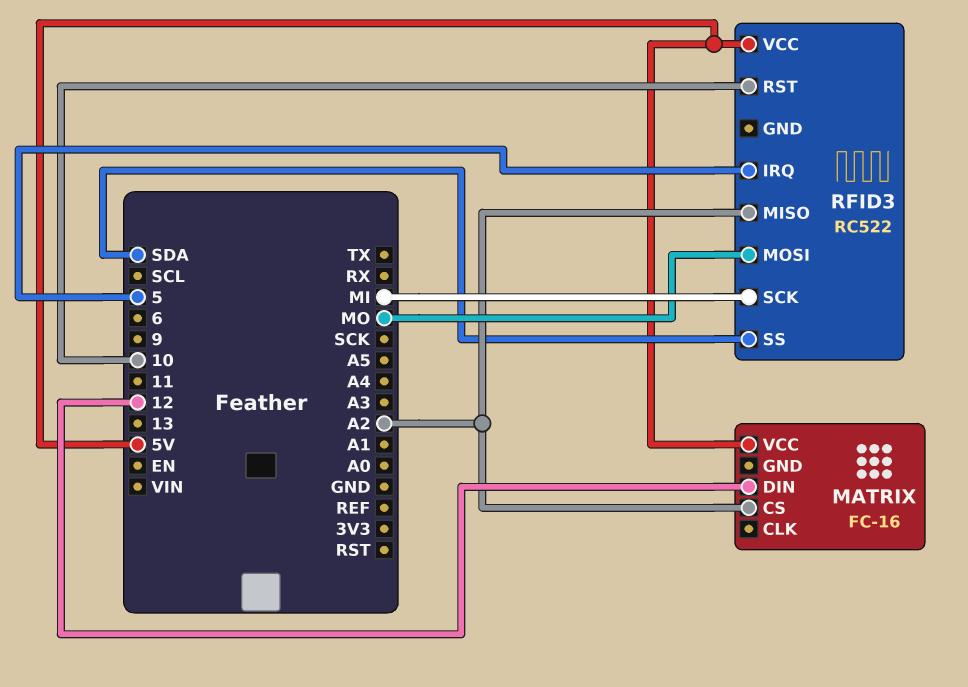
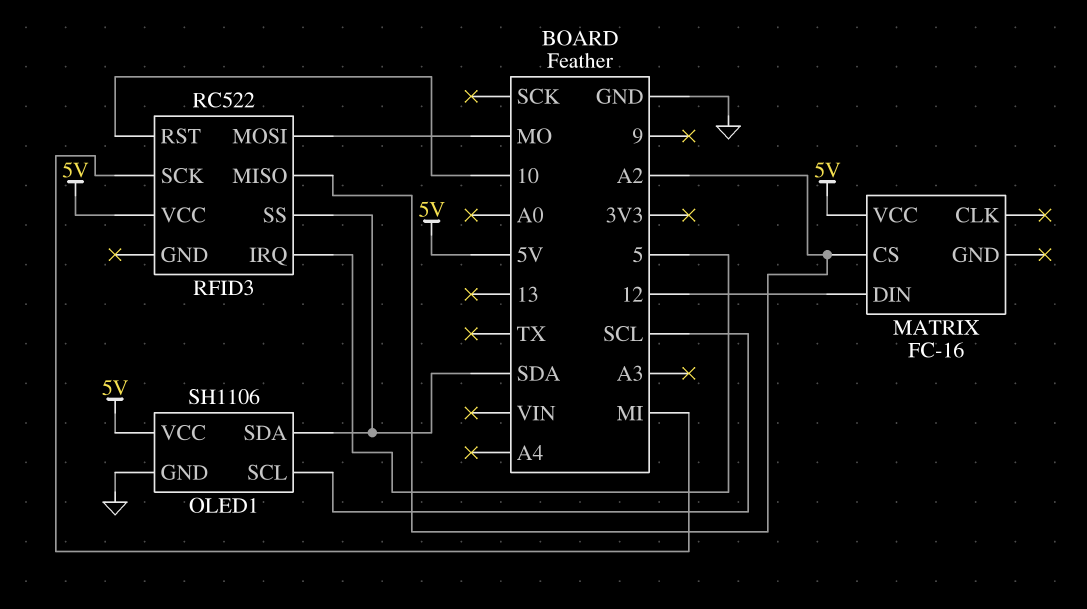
OLED1: none -> SH1106
OLED1 pin GND: none -> GND
OLED1 pin SCL: none -> SCL
OLED1 pin SDA: none -> SDA
OLED1 pin VCC: none -> 5V

